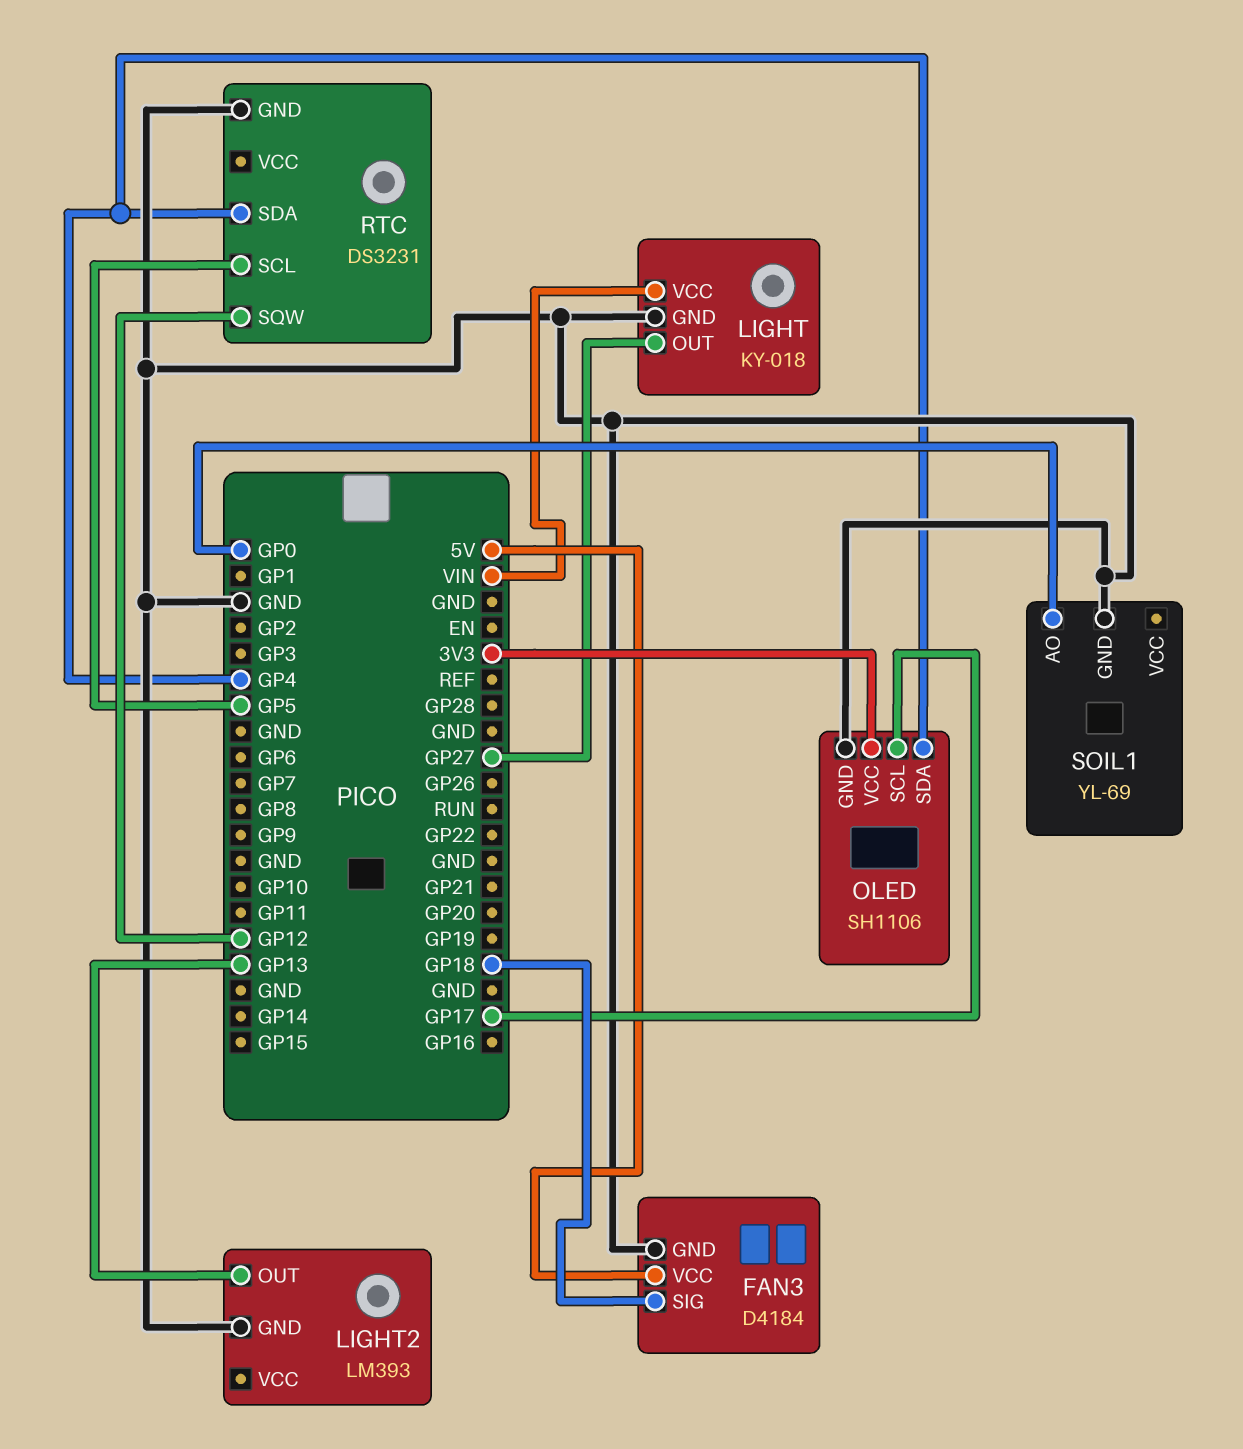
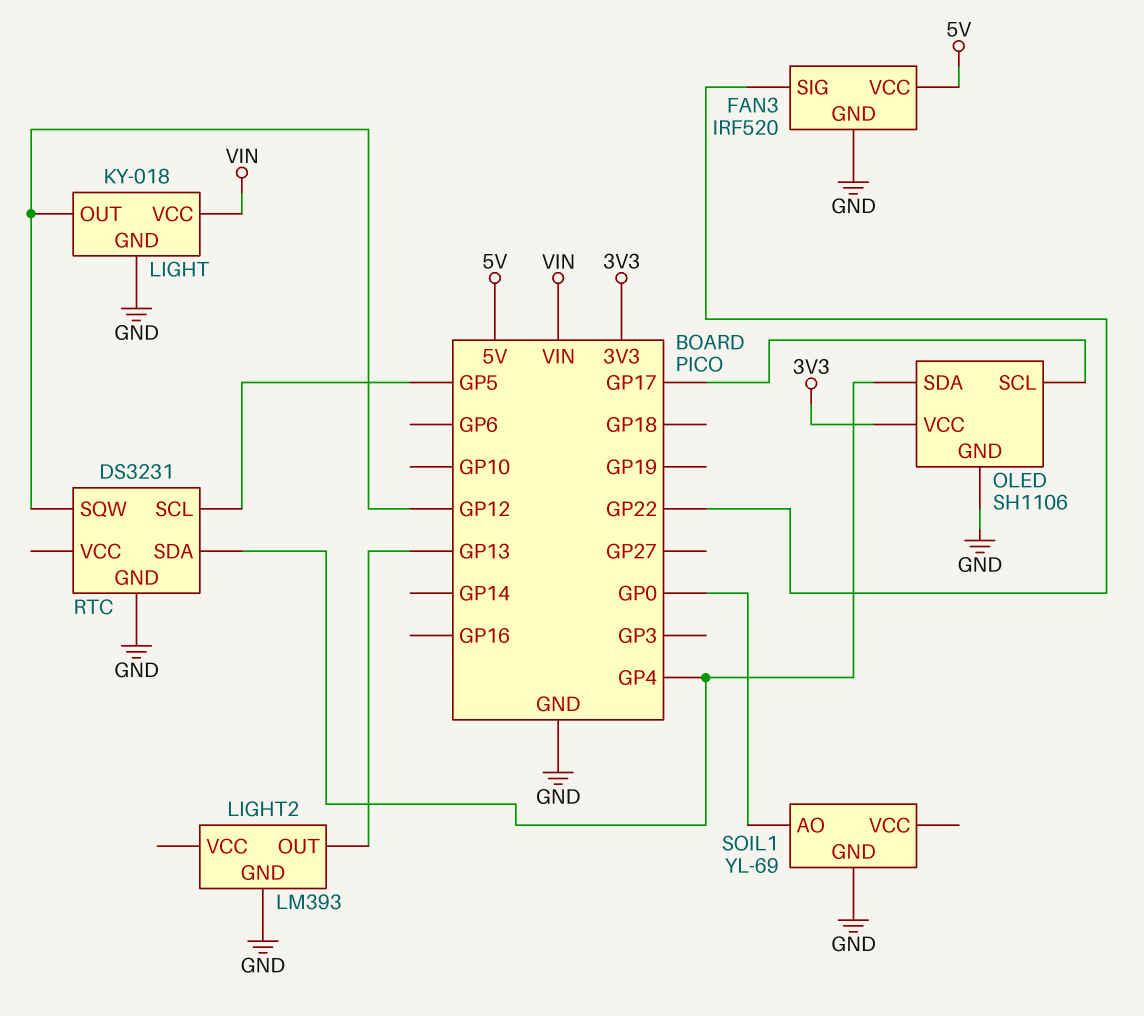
FAN3: D4184 -> IRF520
FAN3 pin SIG: GP18 -> GP22
LIGHT pin OUT: GP27 -> GP12

